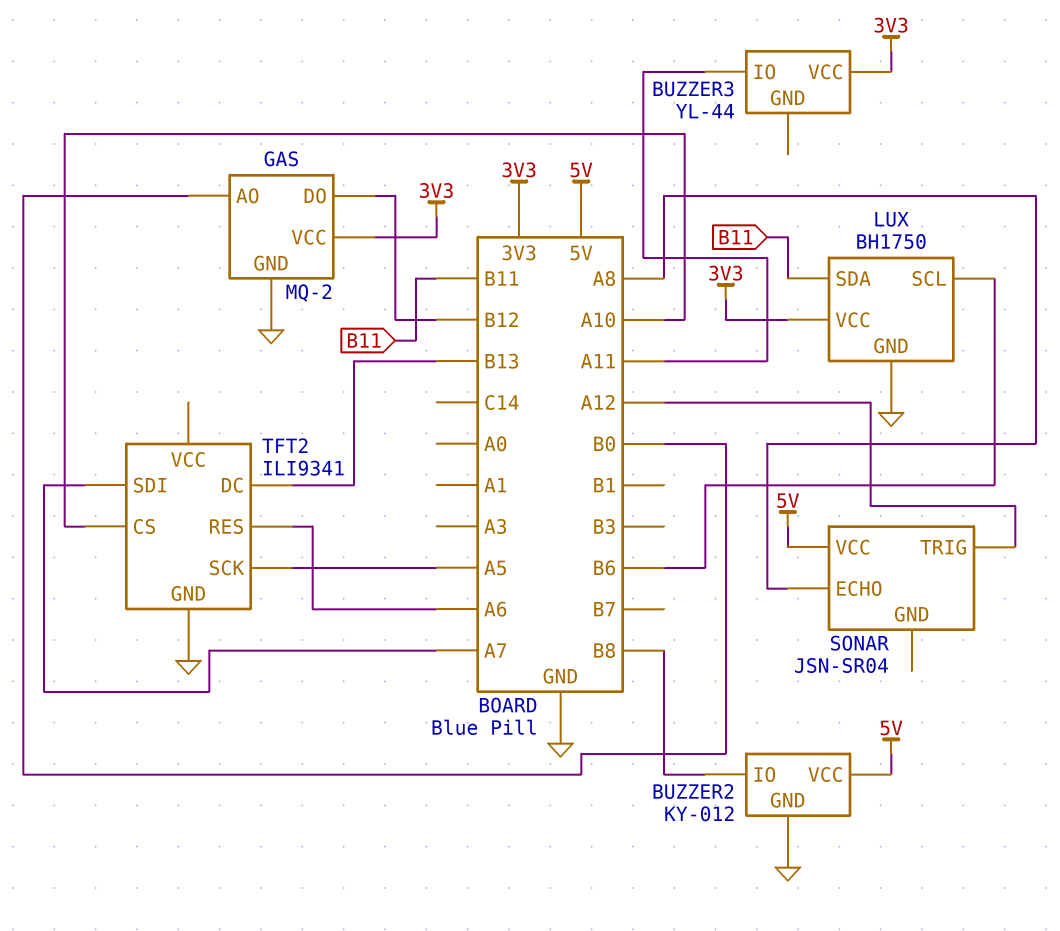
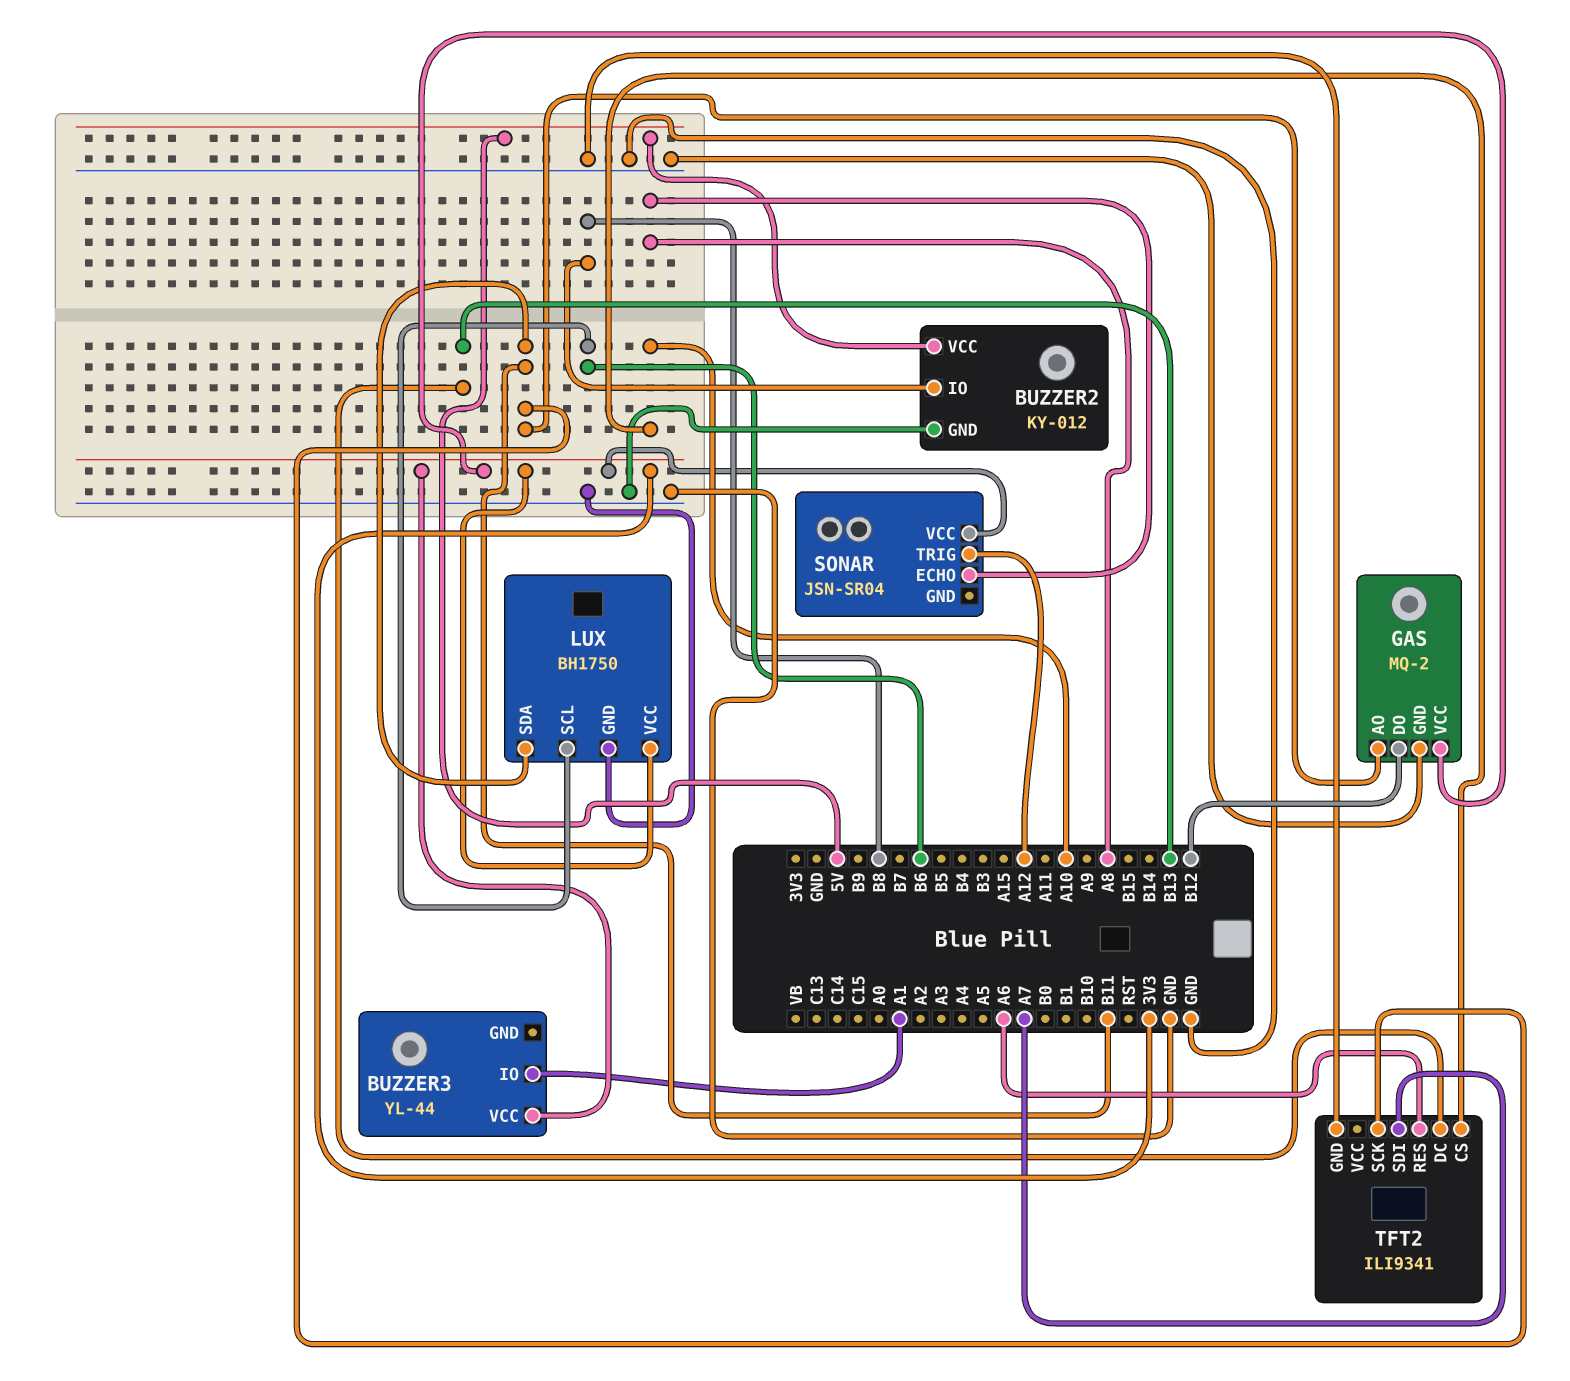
BUZZER3 pin IO: A11 -> A1
GAS pin AO: B0 -> B11
SONAR pin VCC: 5V -> 3V3
TFT2 pin SCK: A5 -> B11

